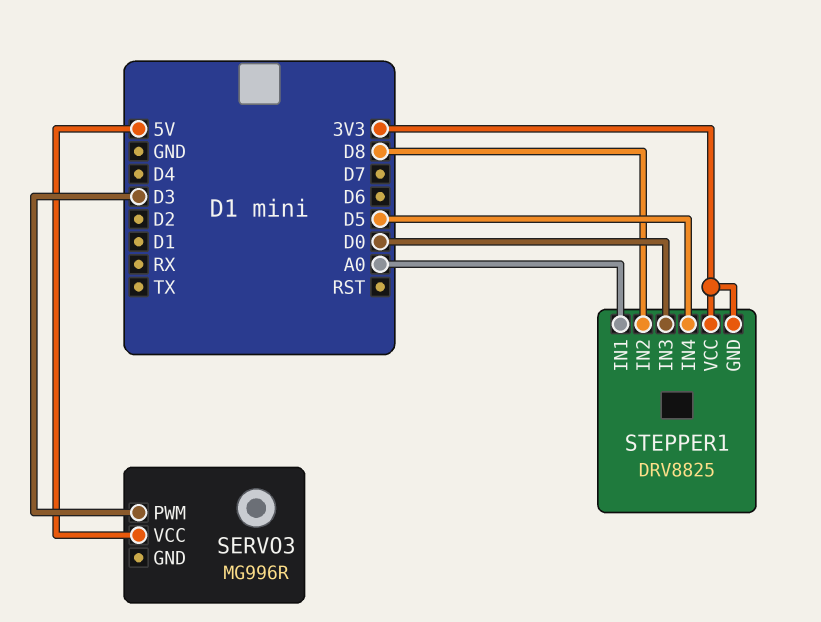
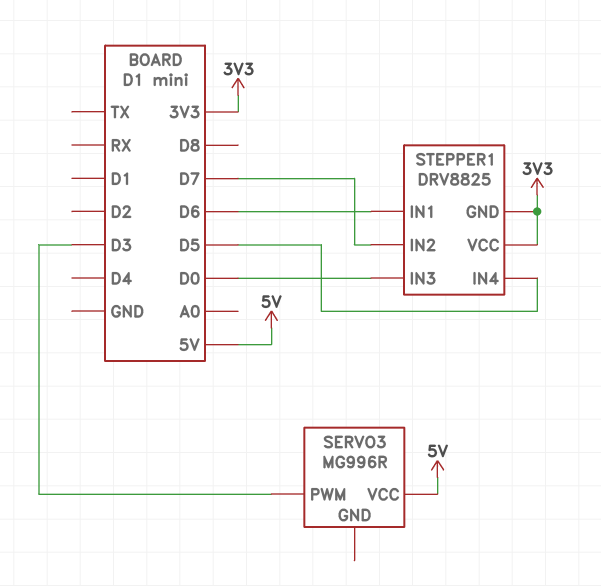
STEPPER1 pin IN1: A0 -> D6
STEPPER1 pin IN2: D8 -> D7

